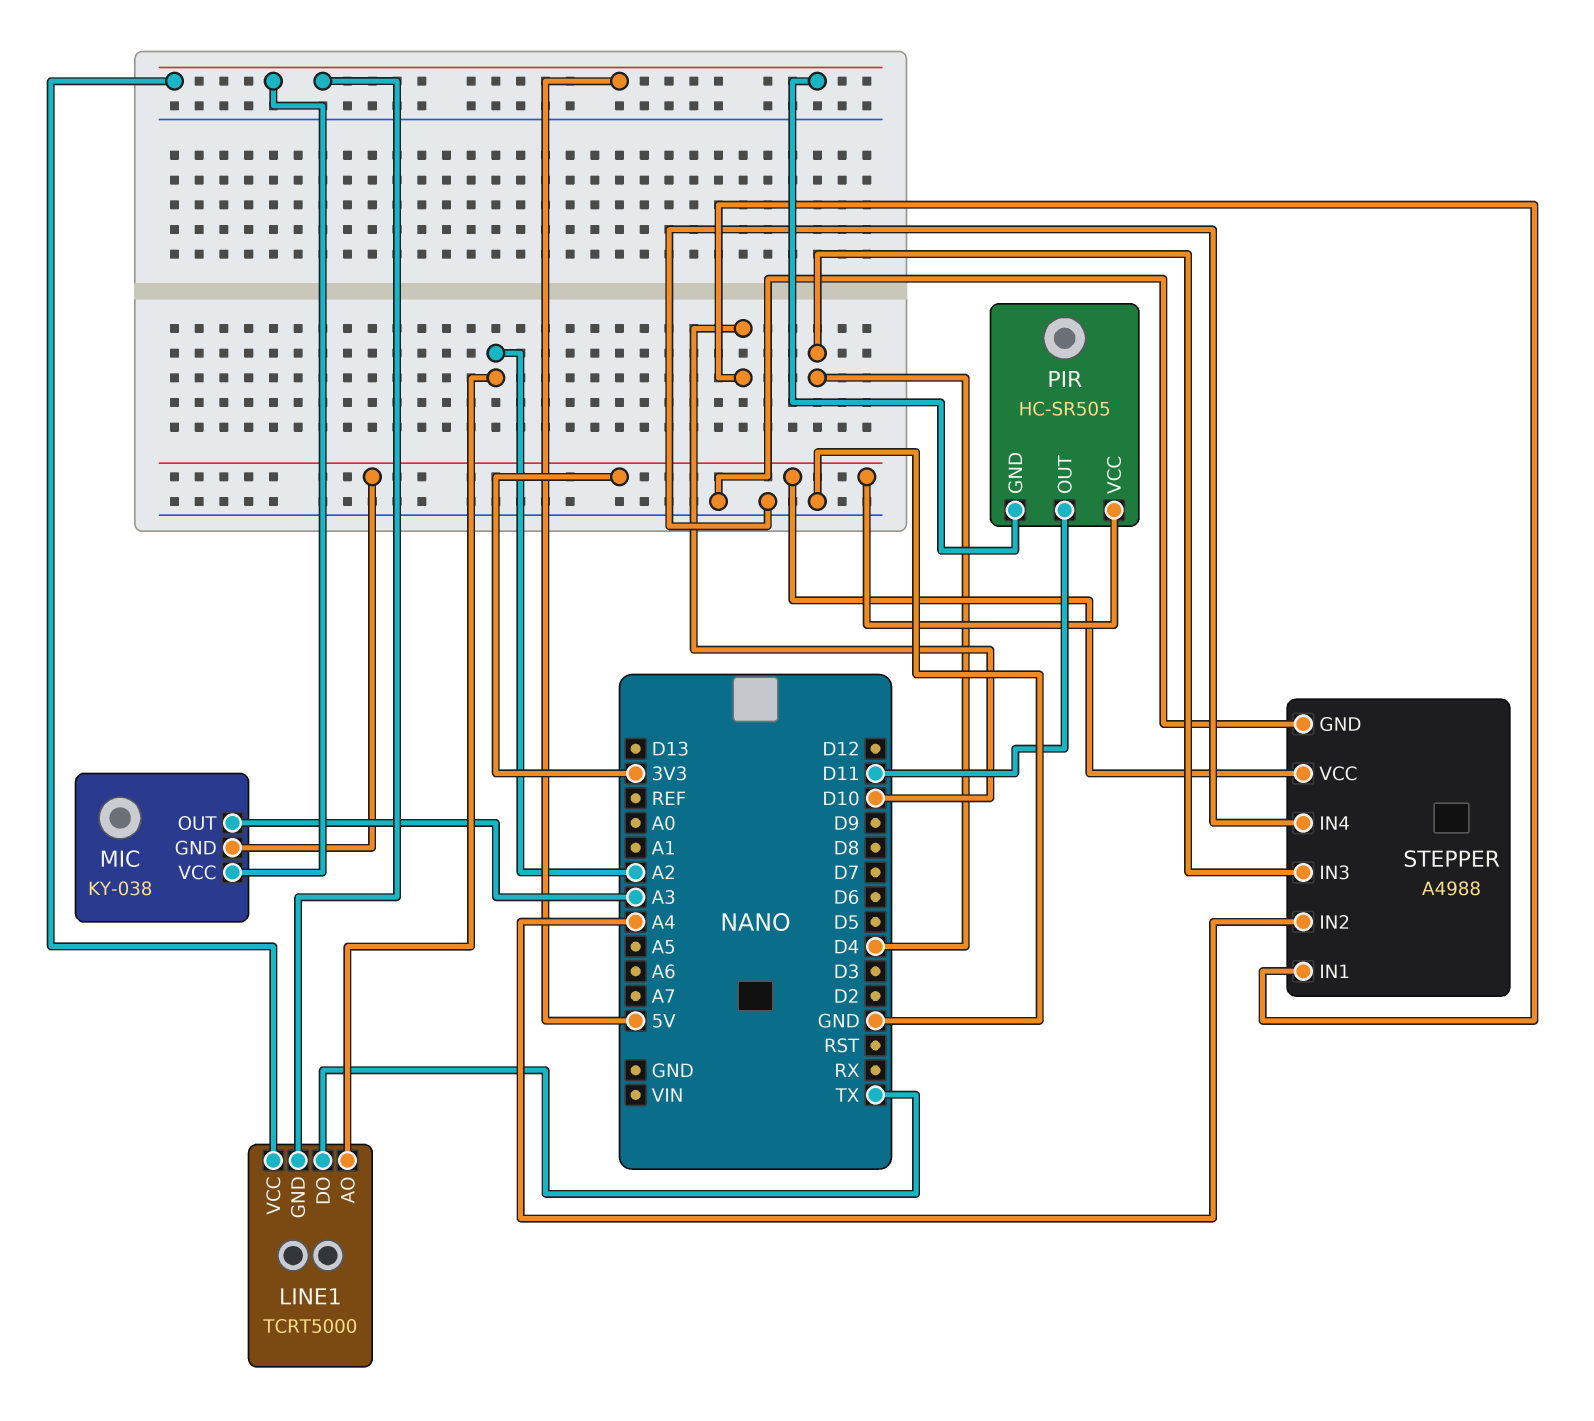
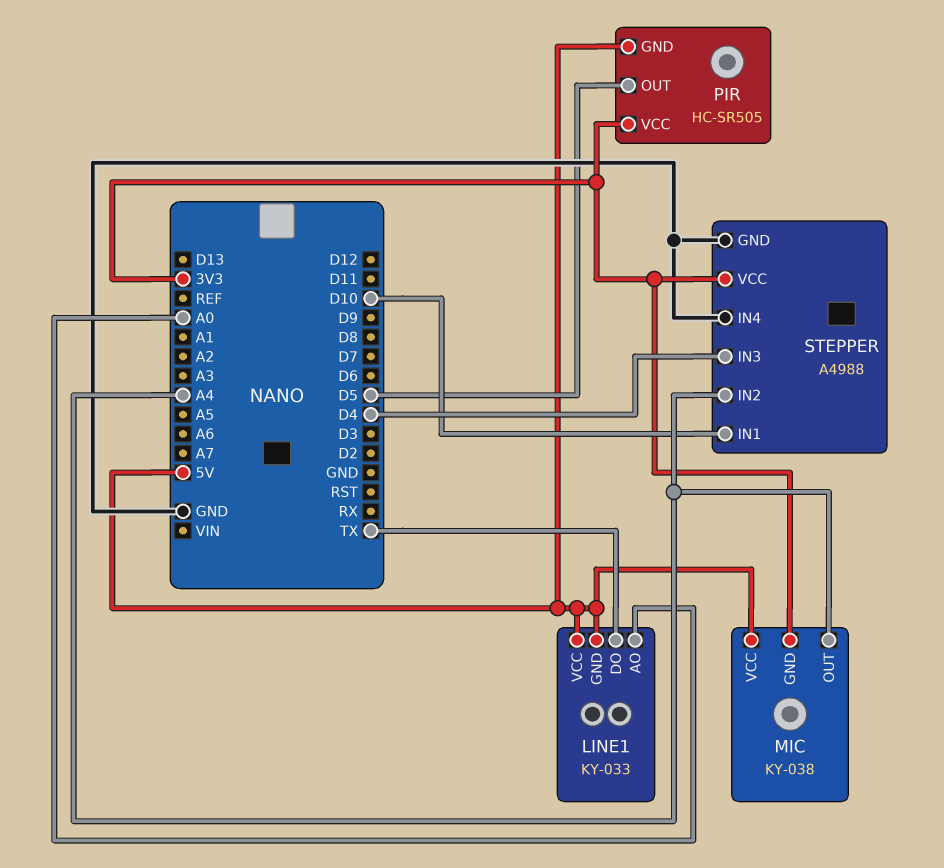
LINE1: TCRT5000 -> KY-033
LINE1 pin AO: A2 -> A0
MIC pin OUT: A3 -> A4
PIR pin OUT: D11 -> D5

